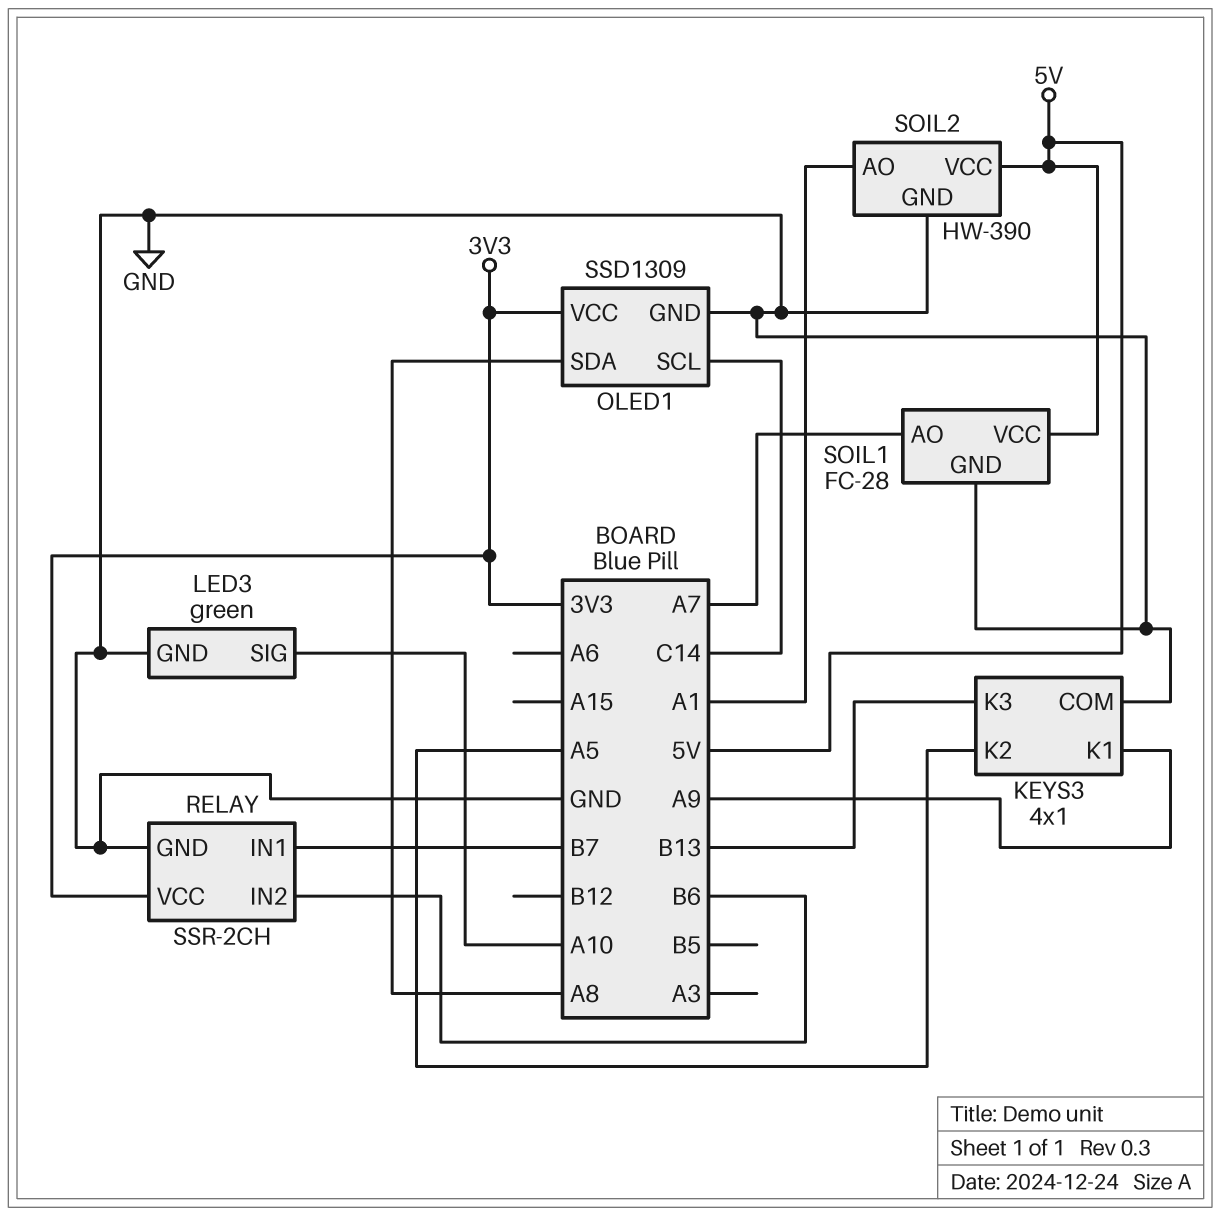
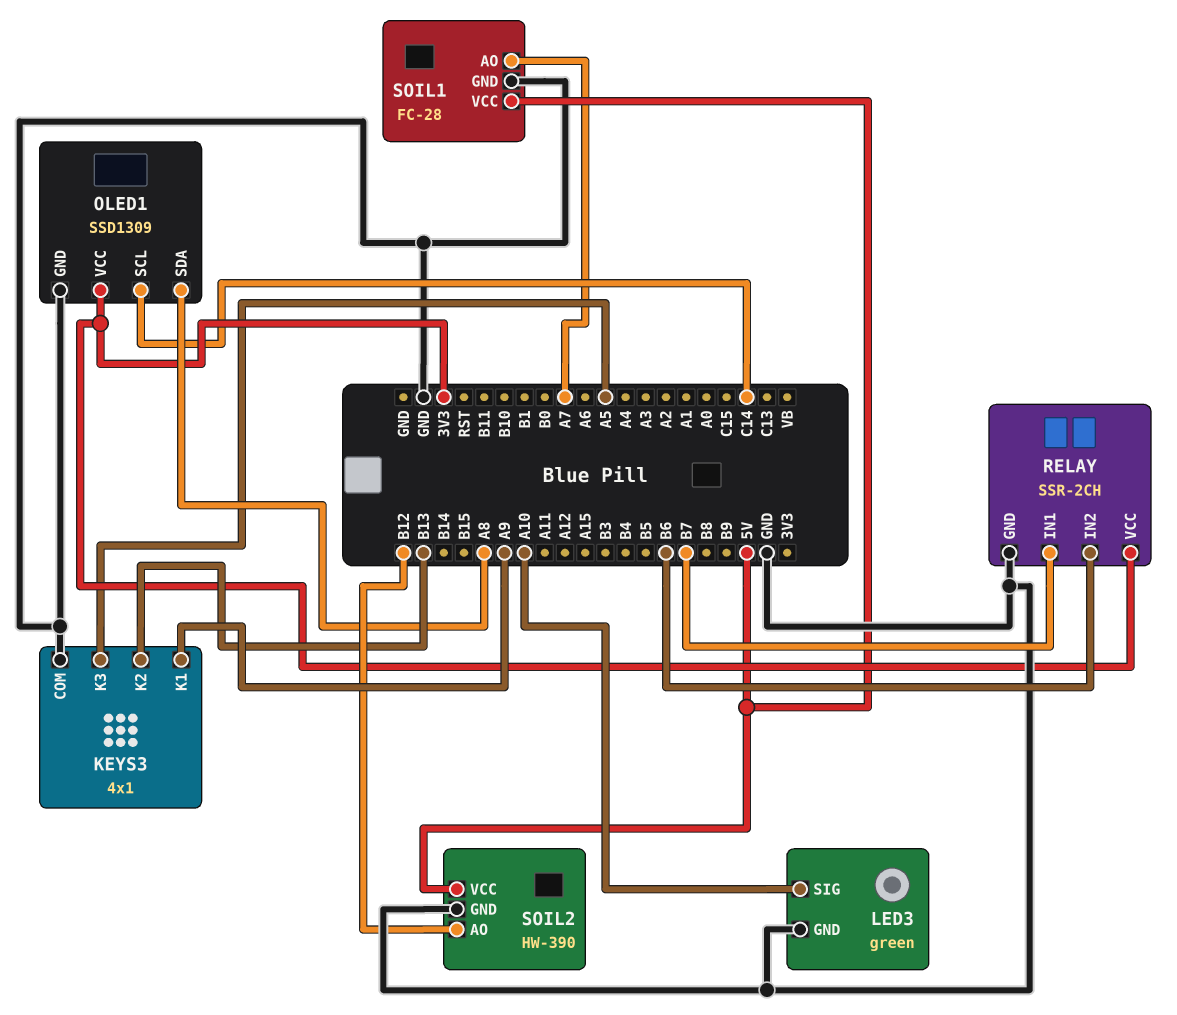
KEYS3 pin K2: A5 -> B13
KEYS3 pin K3: B13 -> A5
SOIL2 pin AO: A1 -> B12

